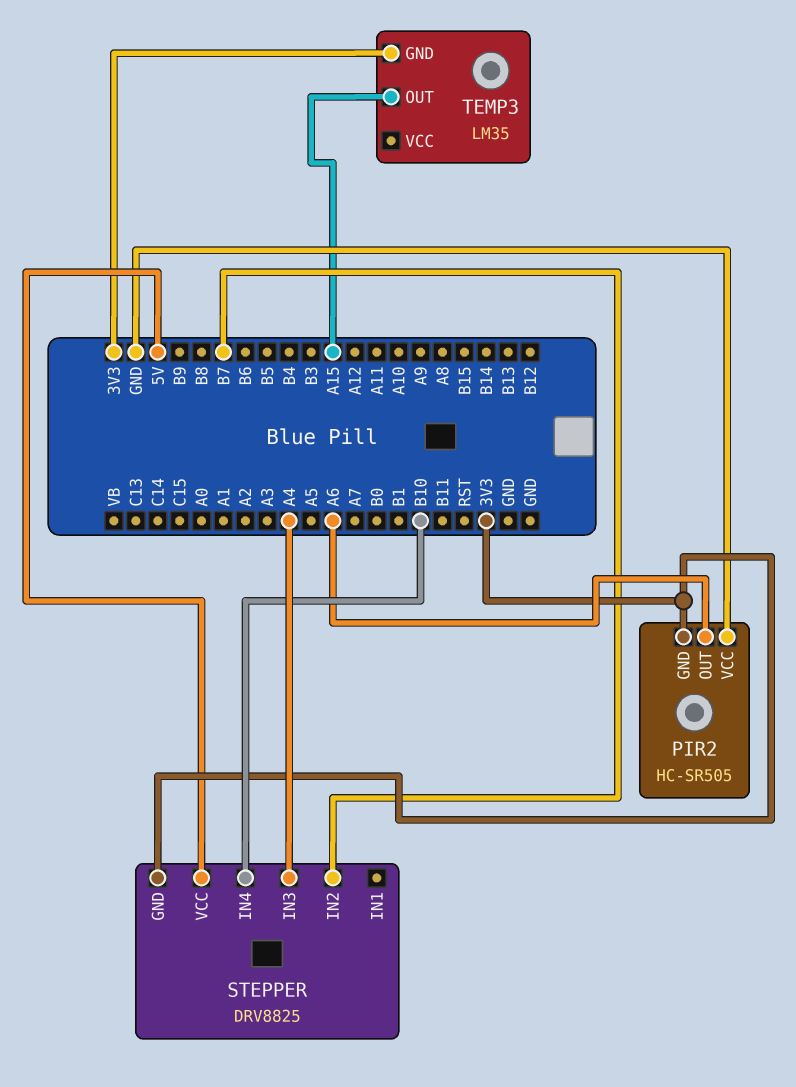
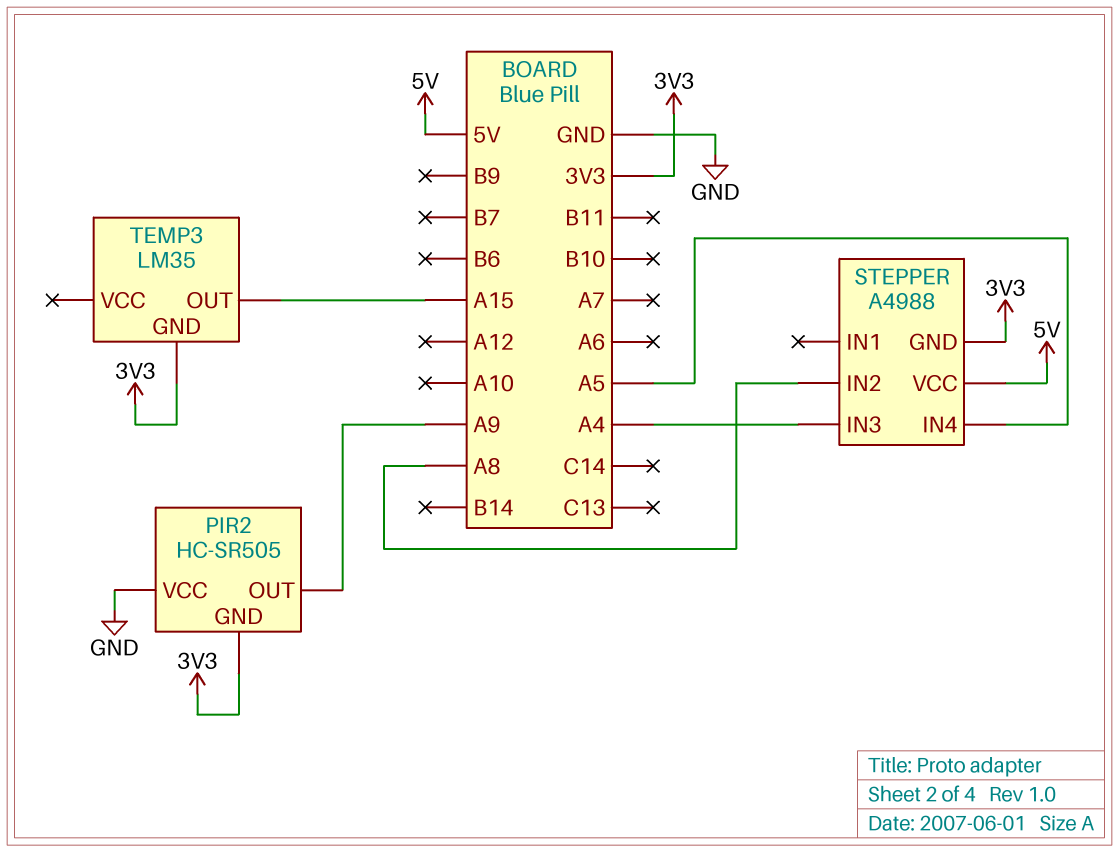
PIR2 pin OUT: A6 -> A9
STEPPER: DRV8825 -> A4988
STEPPER pin IN2: B7 -> A8
STEPPER pin IN4: B10 -> A5

